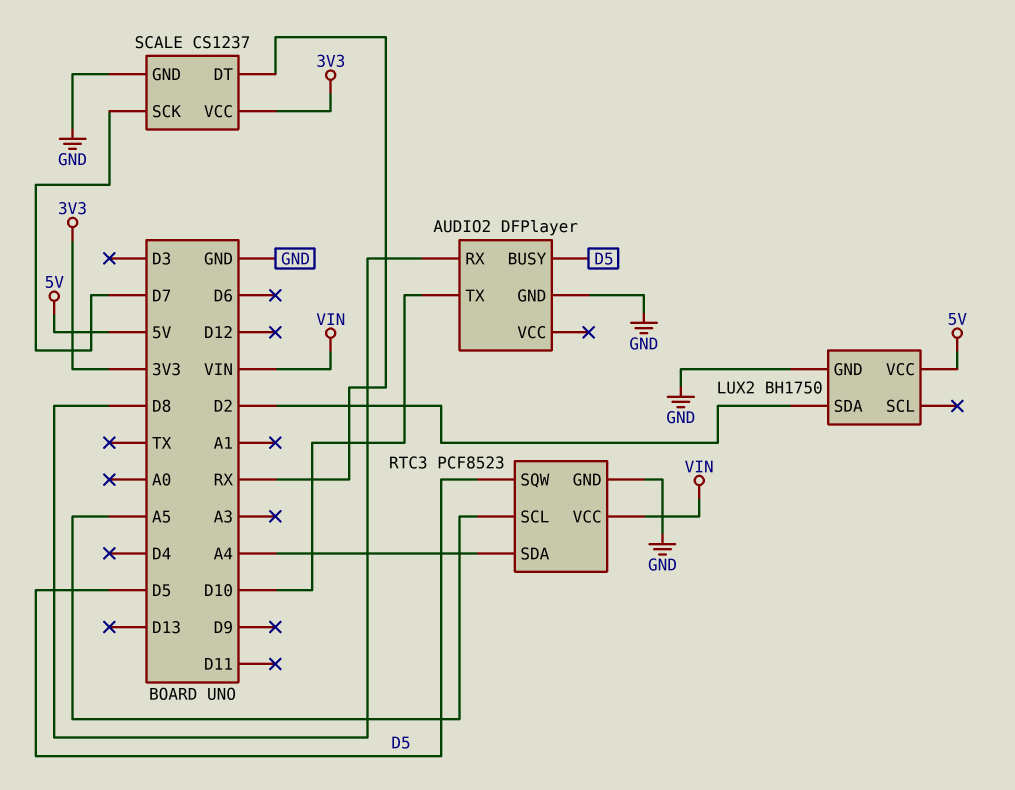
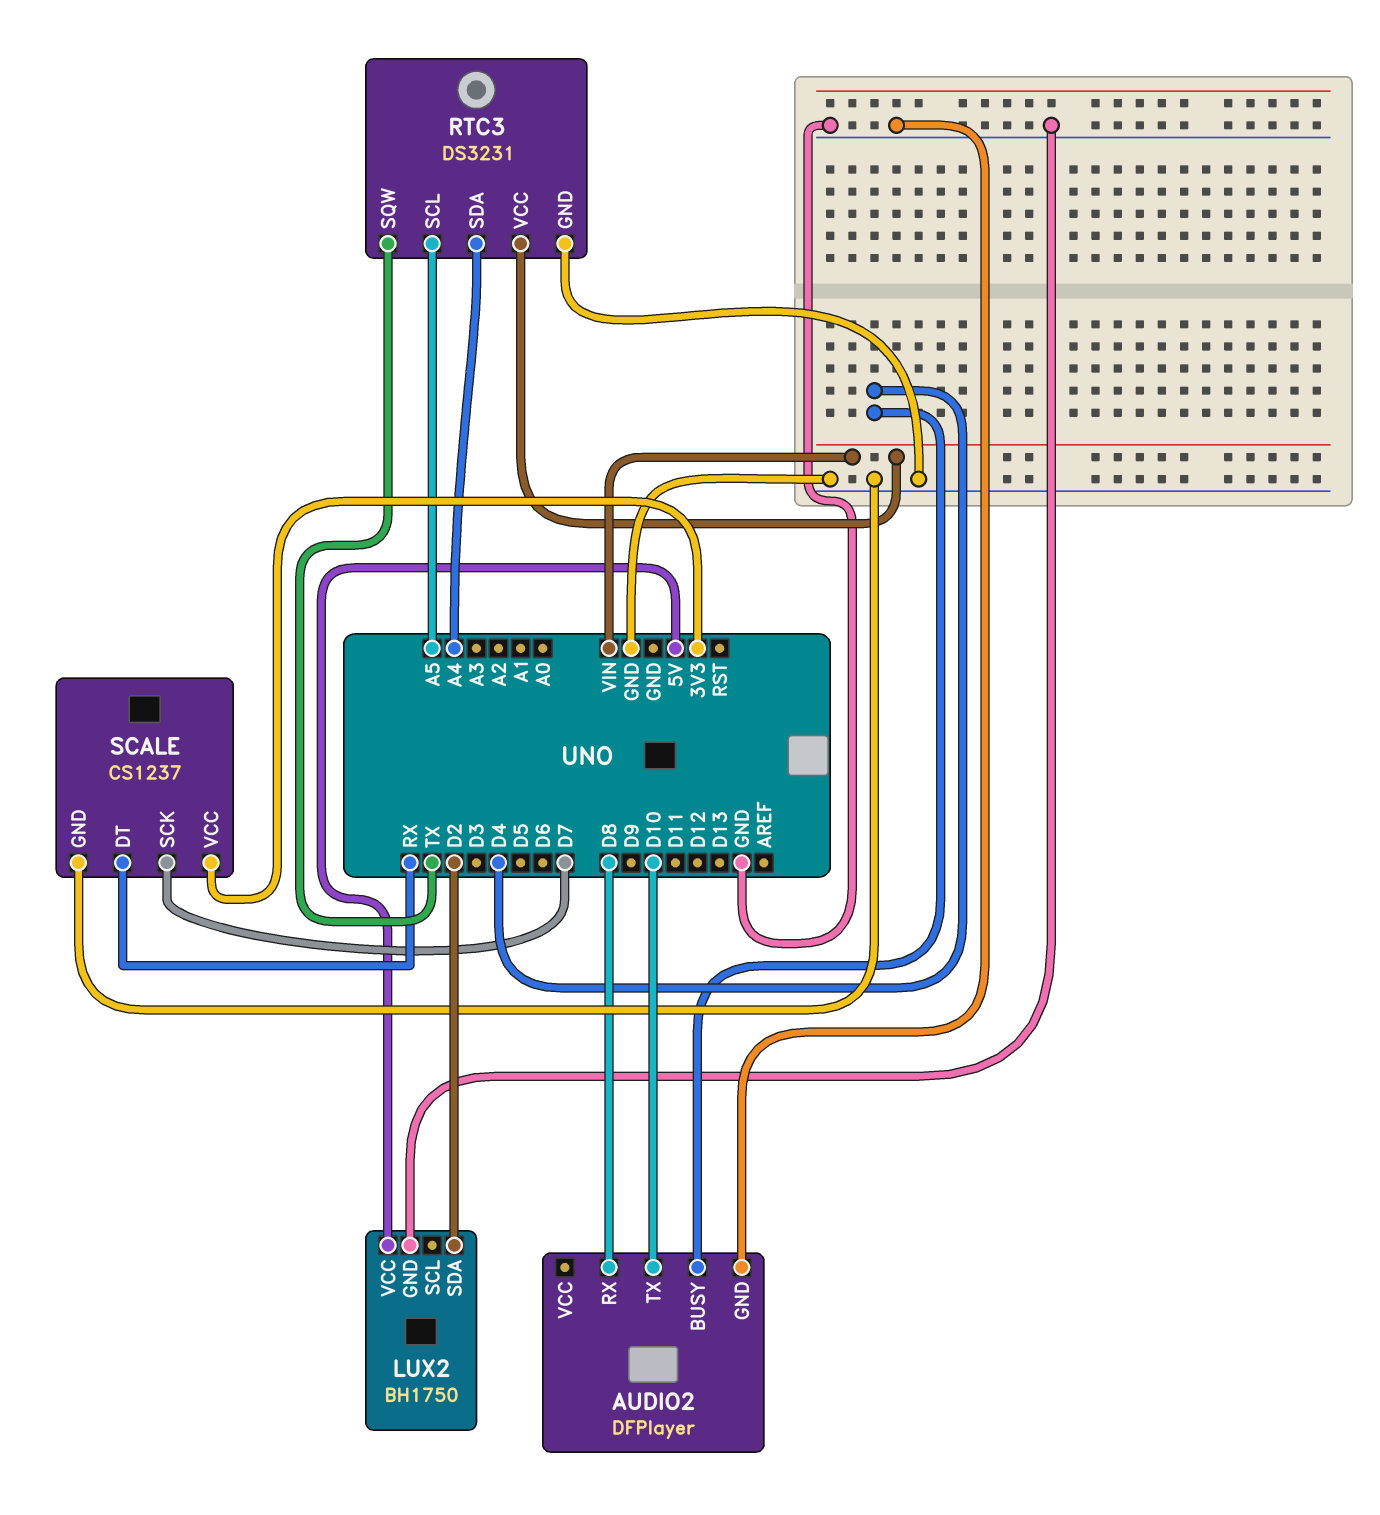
AUDIO2 pin BUSY: D5 -> D4
RTC3: PCF8523 -> DS3231
RTC3 pin SQW: D5 -> TX

